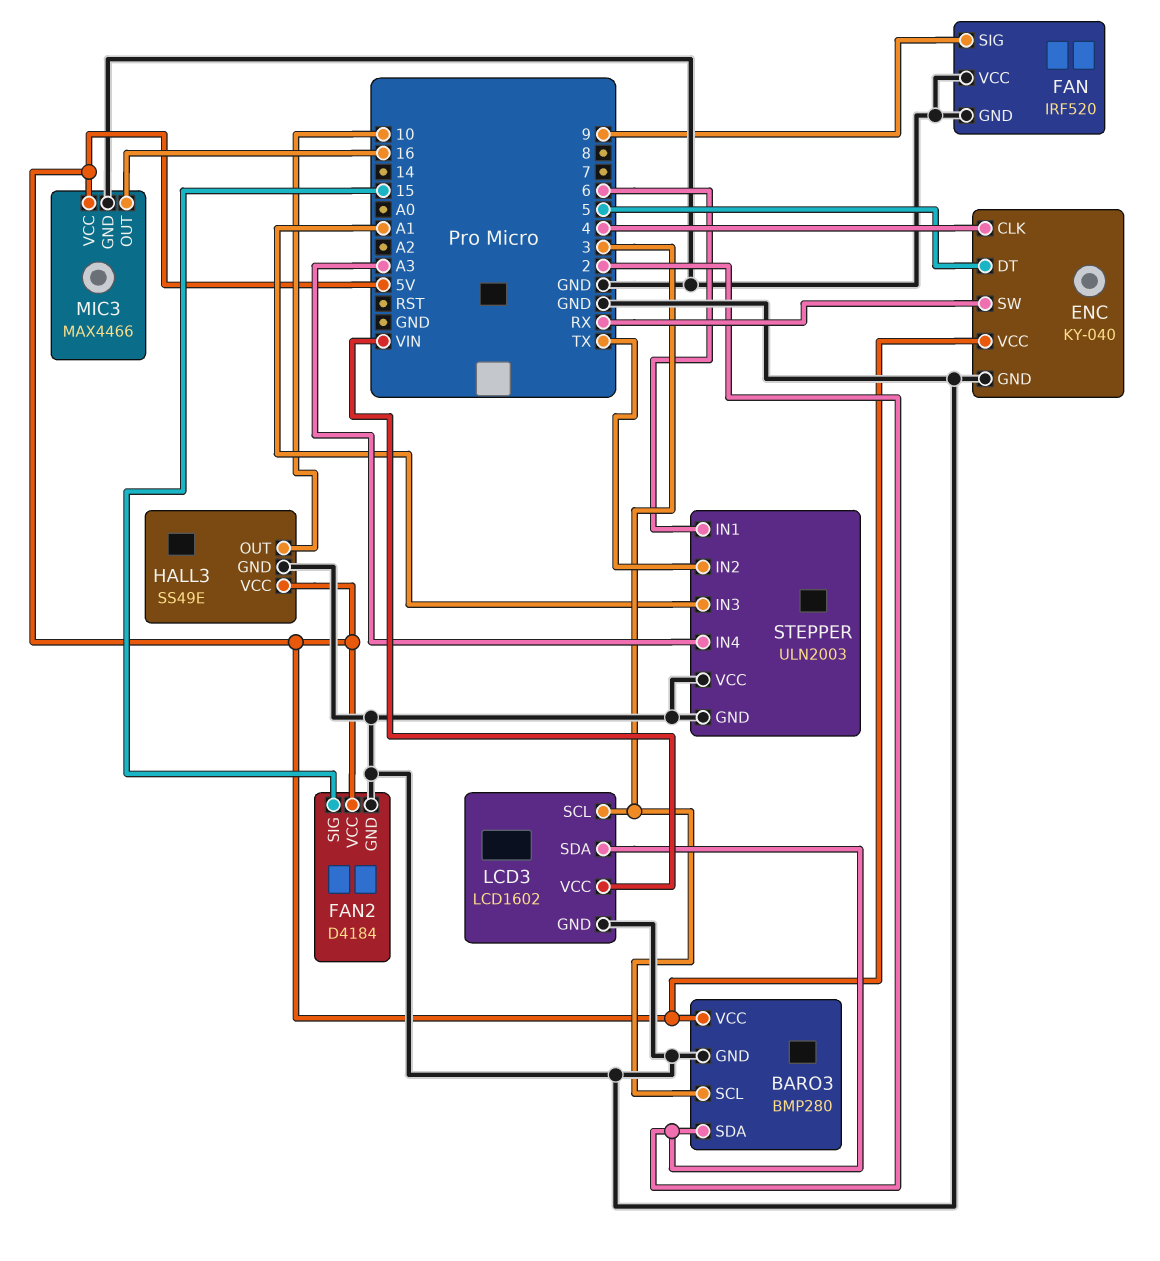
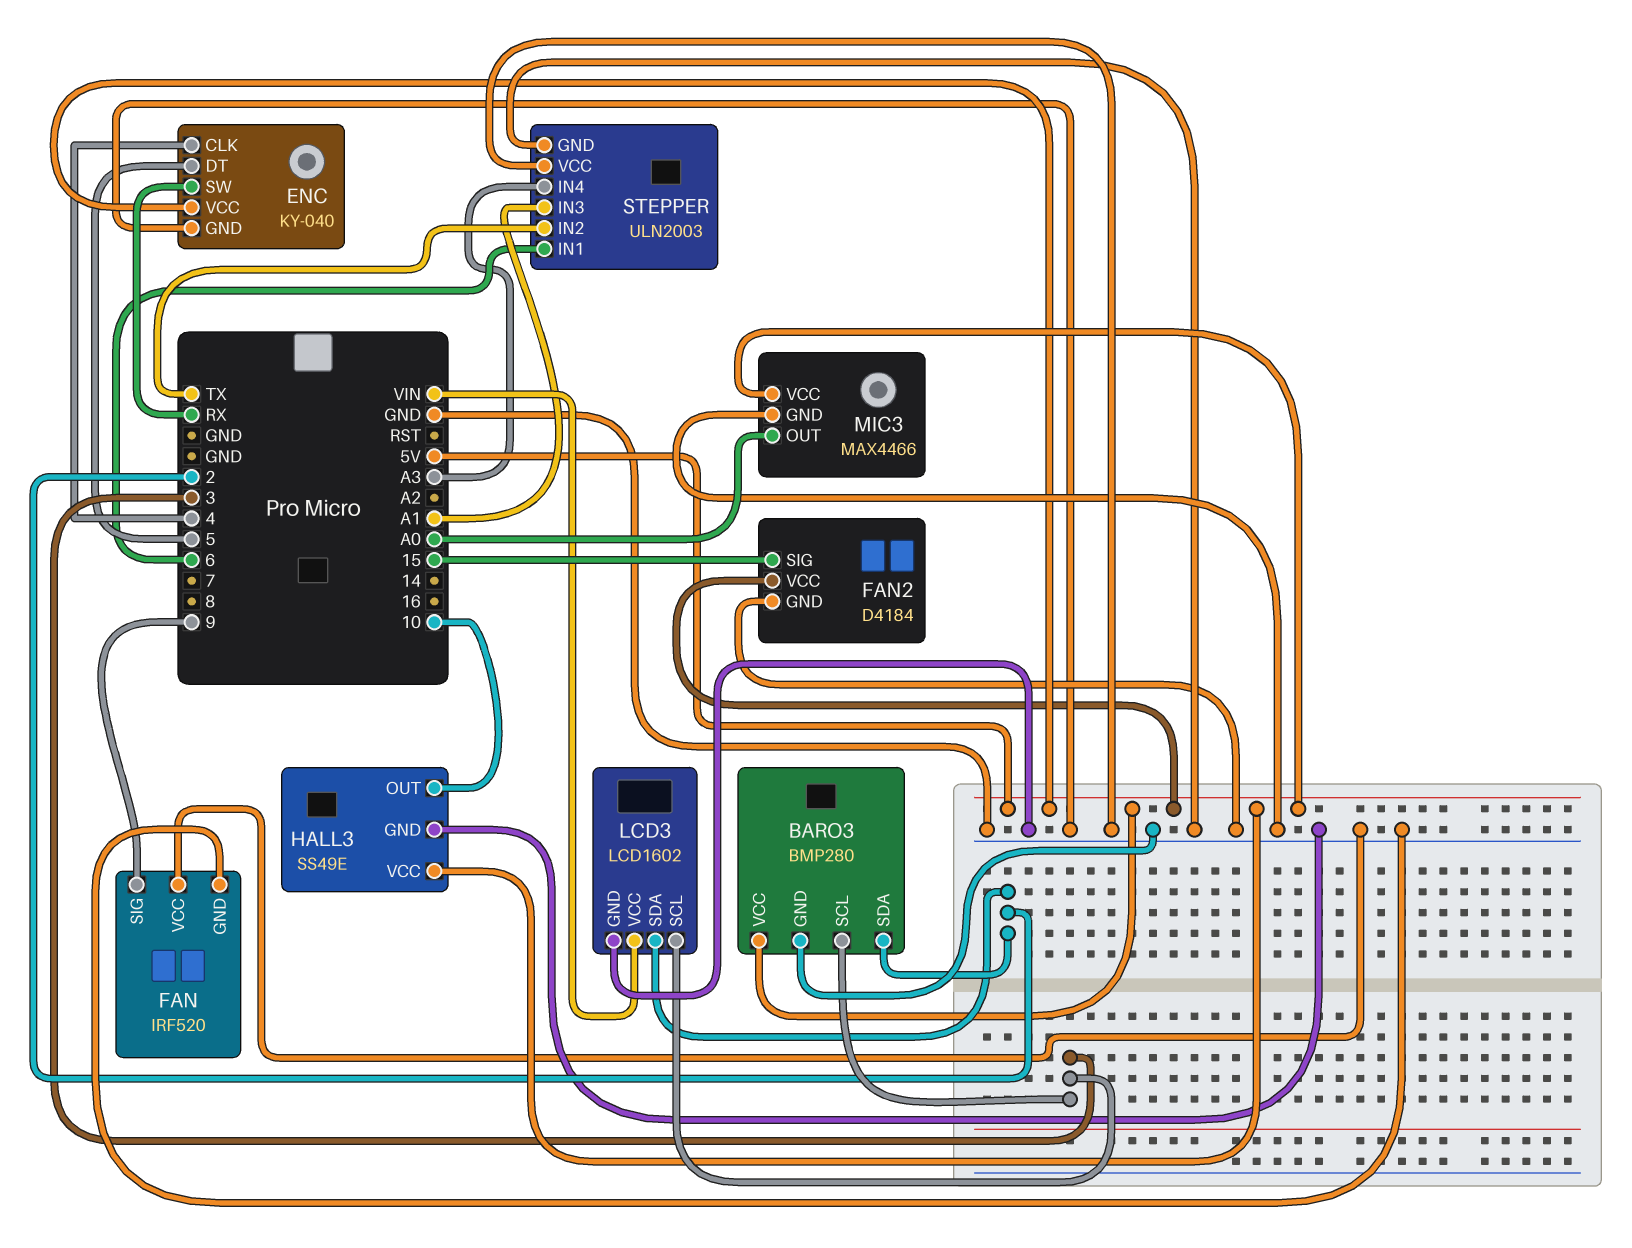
MIC3 pin OUT: 16 -> A0

